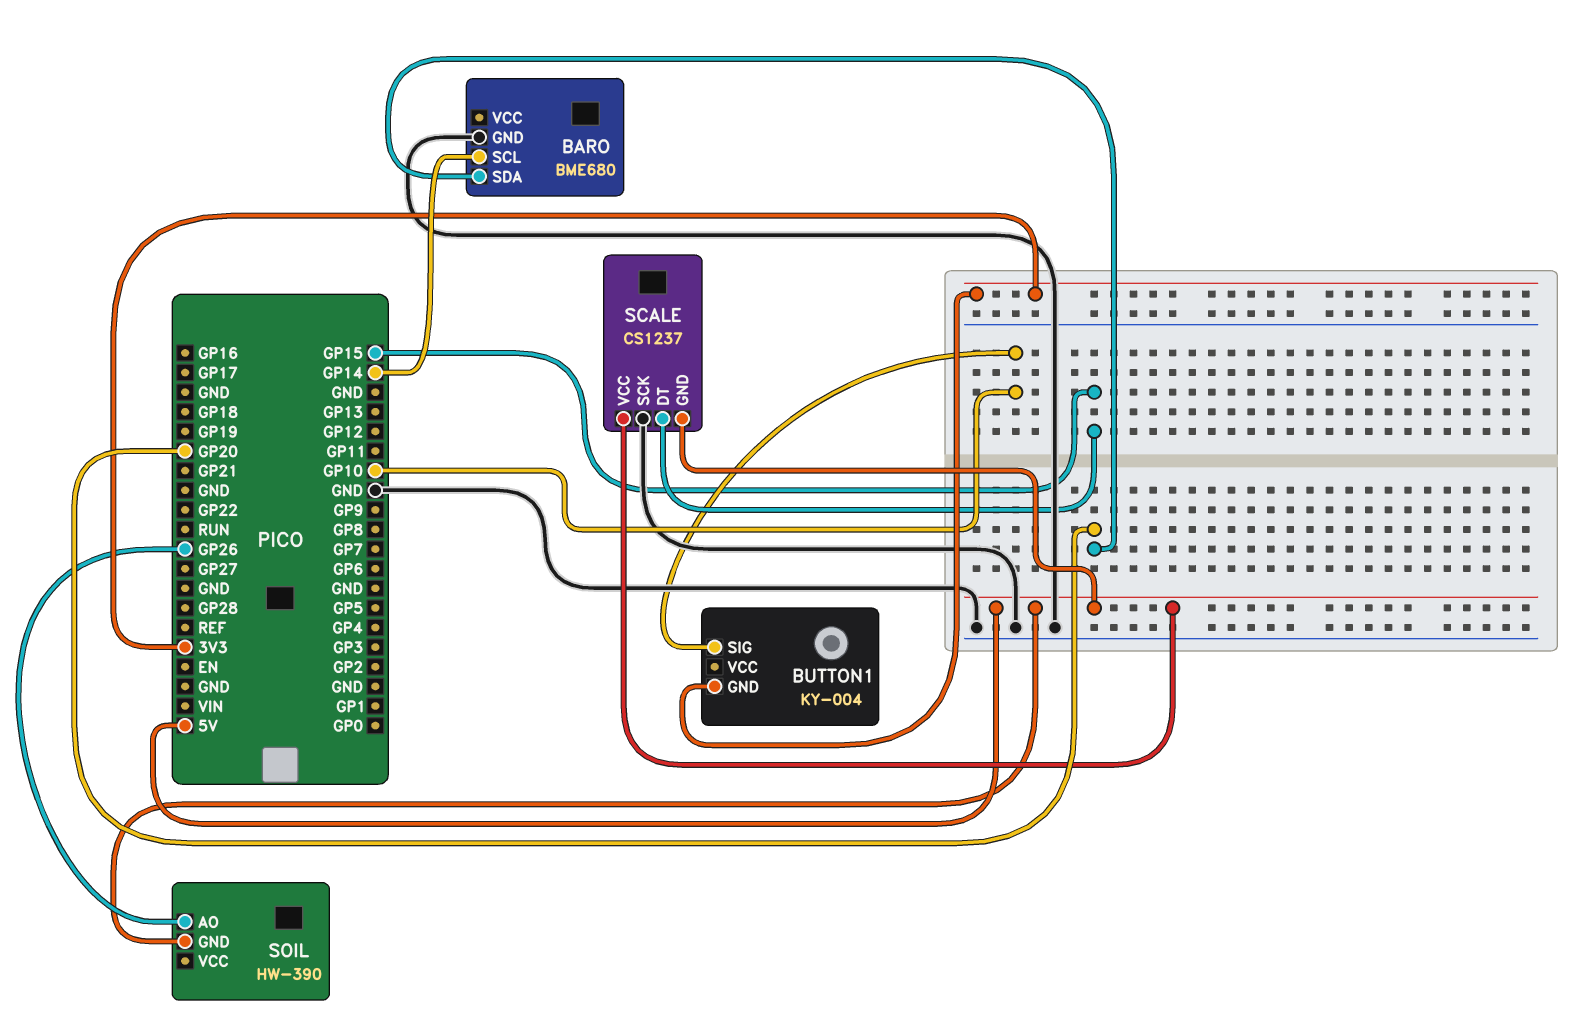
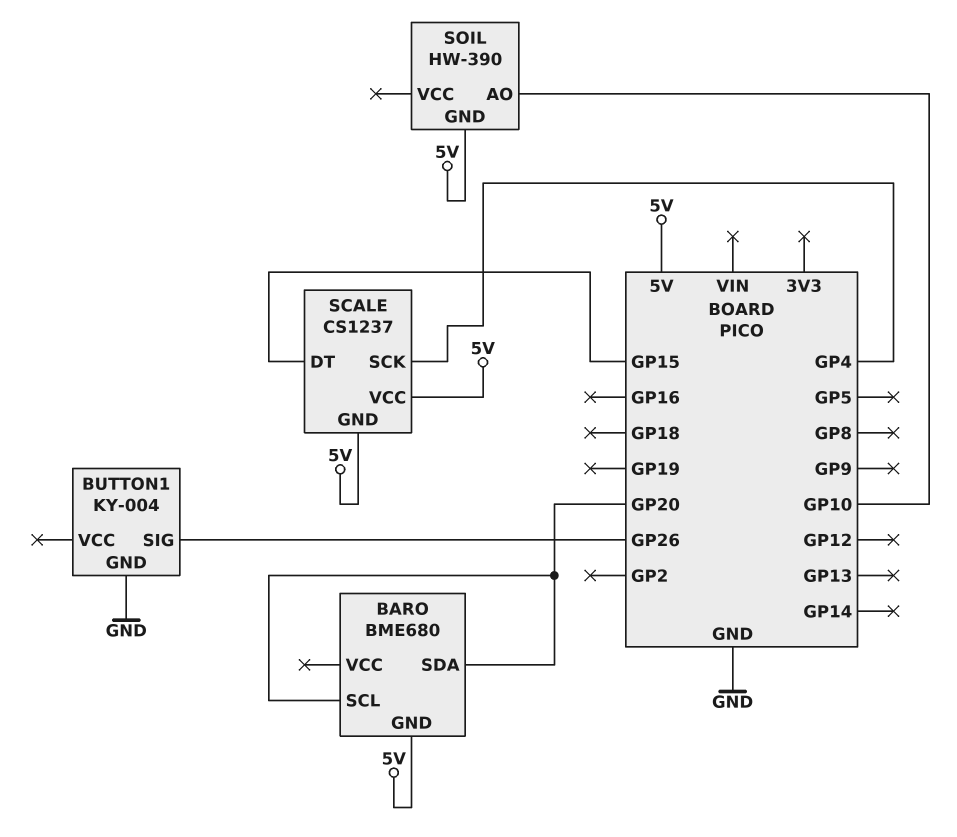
BARO pin GND: GND -> 5V
BARO pin SCL: GP14 -> GP20
BUTTON1 pin GND: 3V3 -> GND
BUTTON1 pin SIG: GP10 -> GP26
SCALE pin SCK: GND -> GP4
SOIL pin AO: GP26 -> GP10

